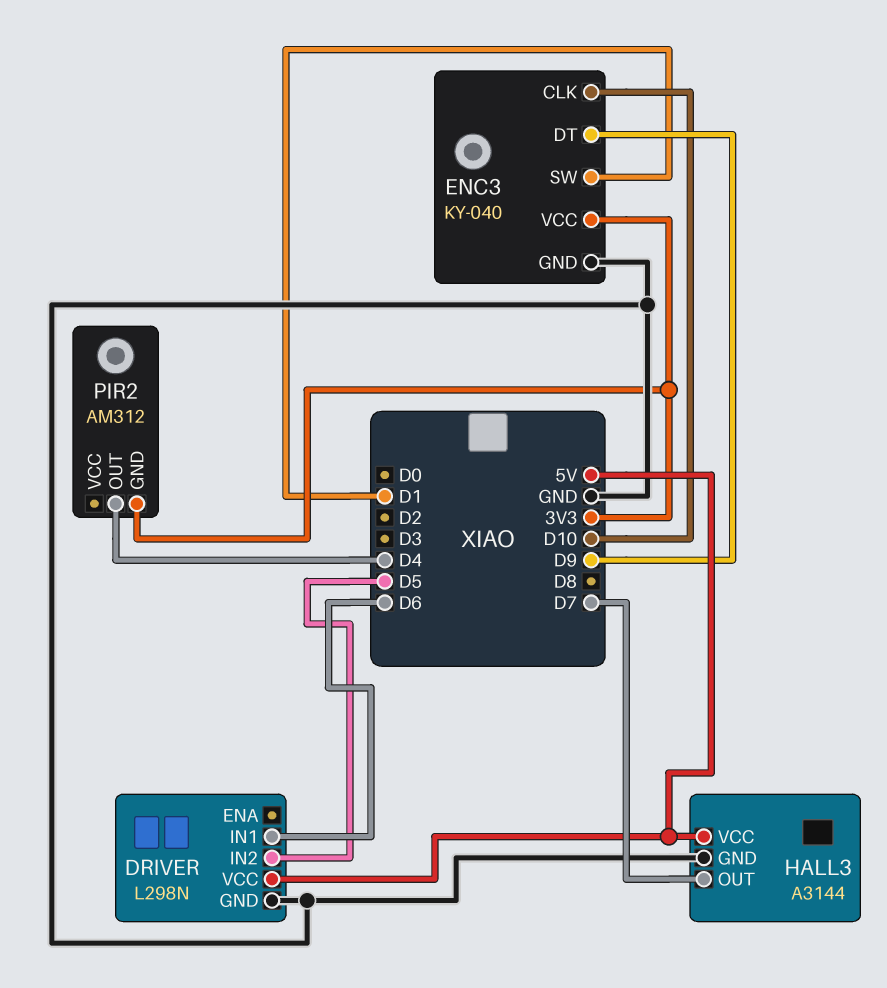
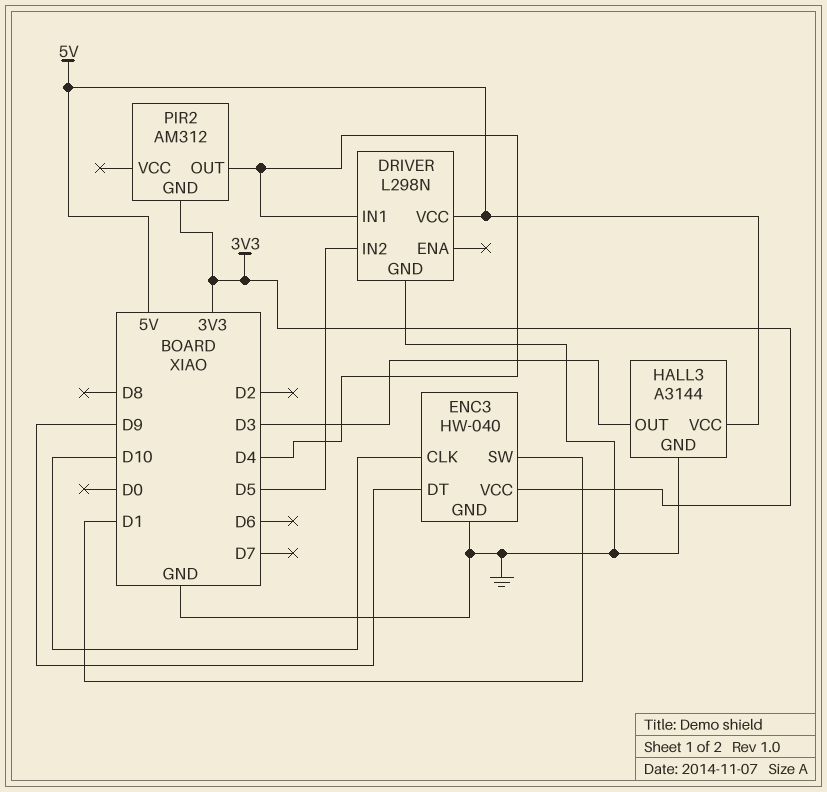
DRIVER pin IN1: D6 -> D4
ENC3: KY-040 -> HW-040
HALL3 pin OUT: D7 -> D3

